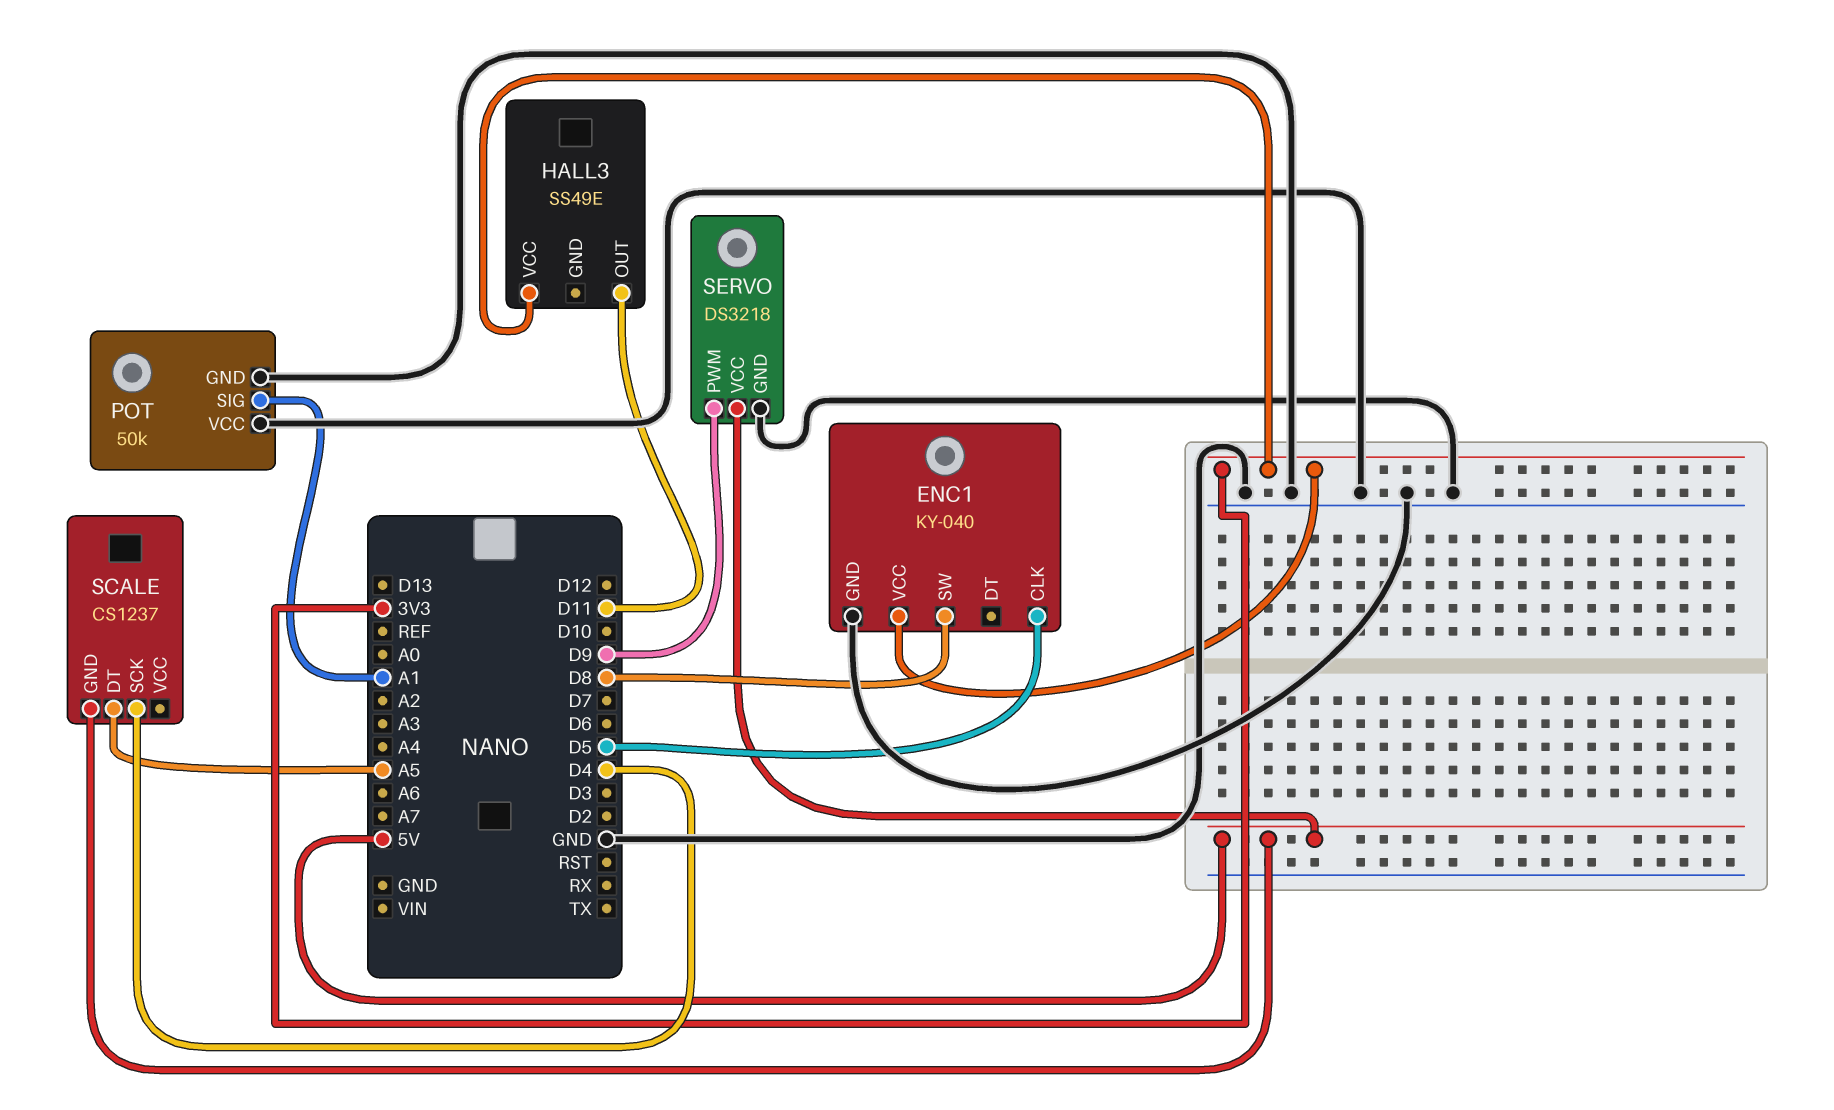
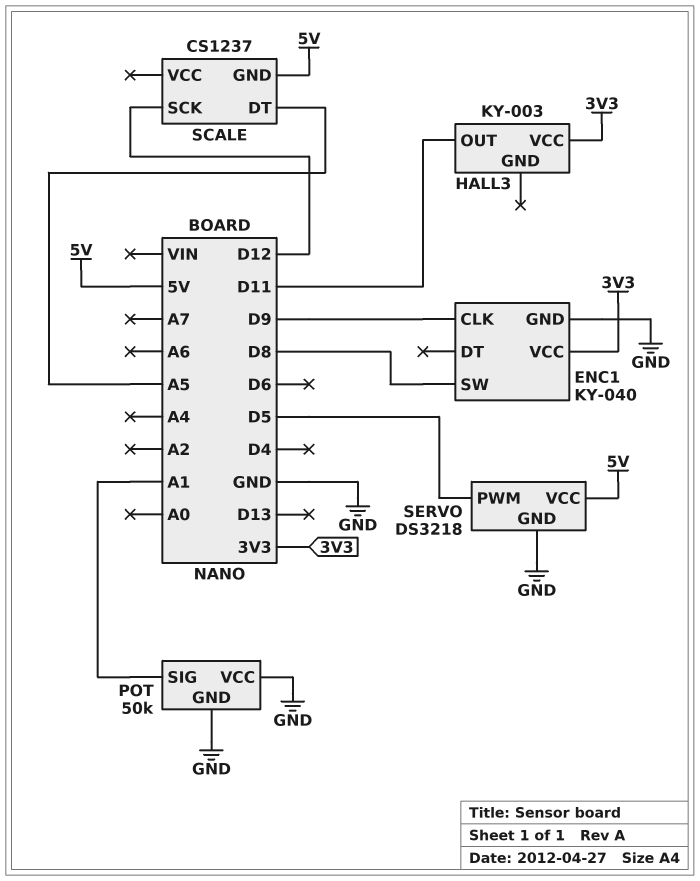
ENC1 pin CLK: D5 -> D9
HALL3: SS49E -> KY-003
SCALE pin SCK: D4 -> D12
SERVO pin PWM: D9 -> D5

